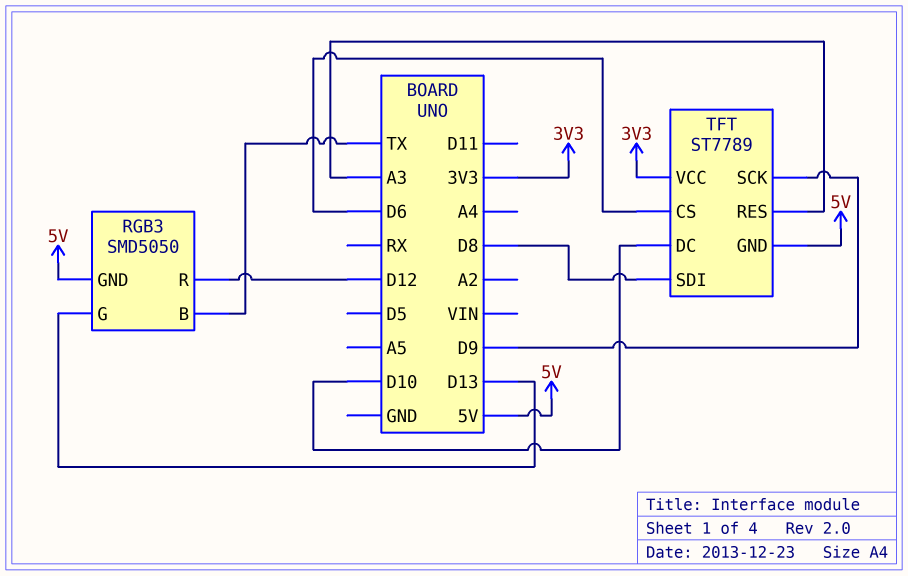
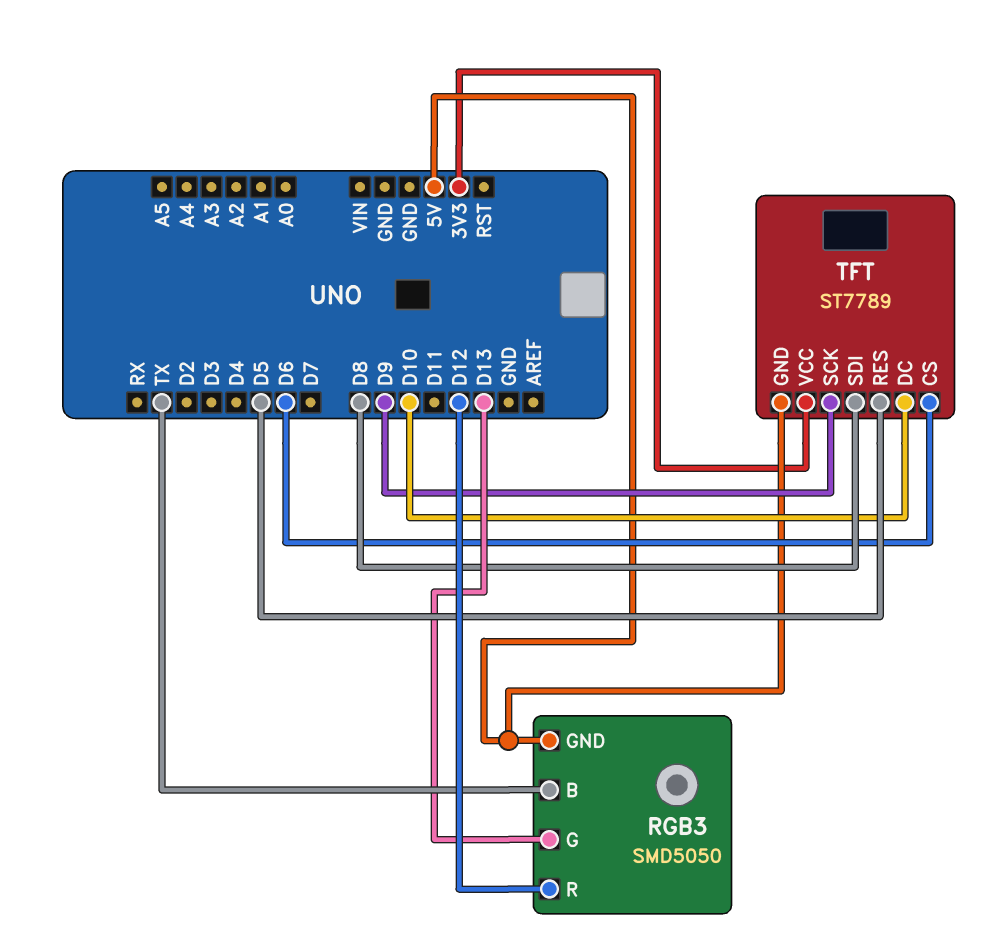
TFT pin RES: A3 -> D5

